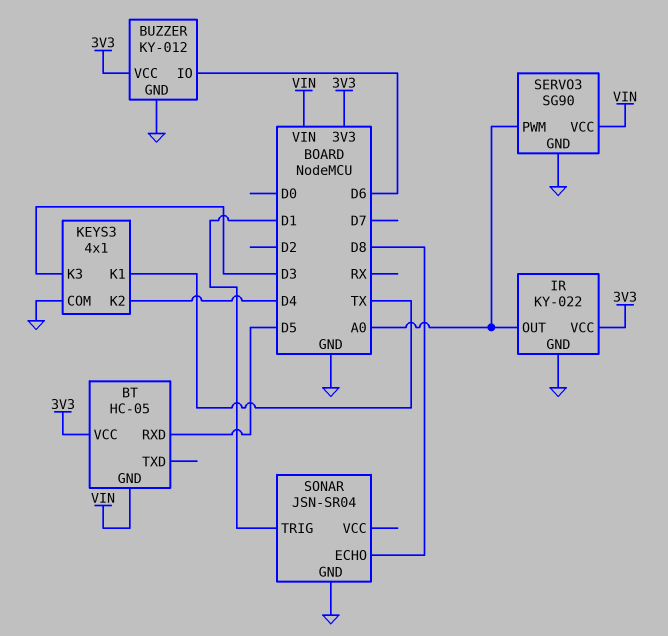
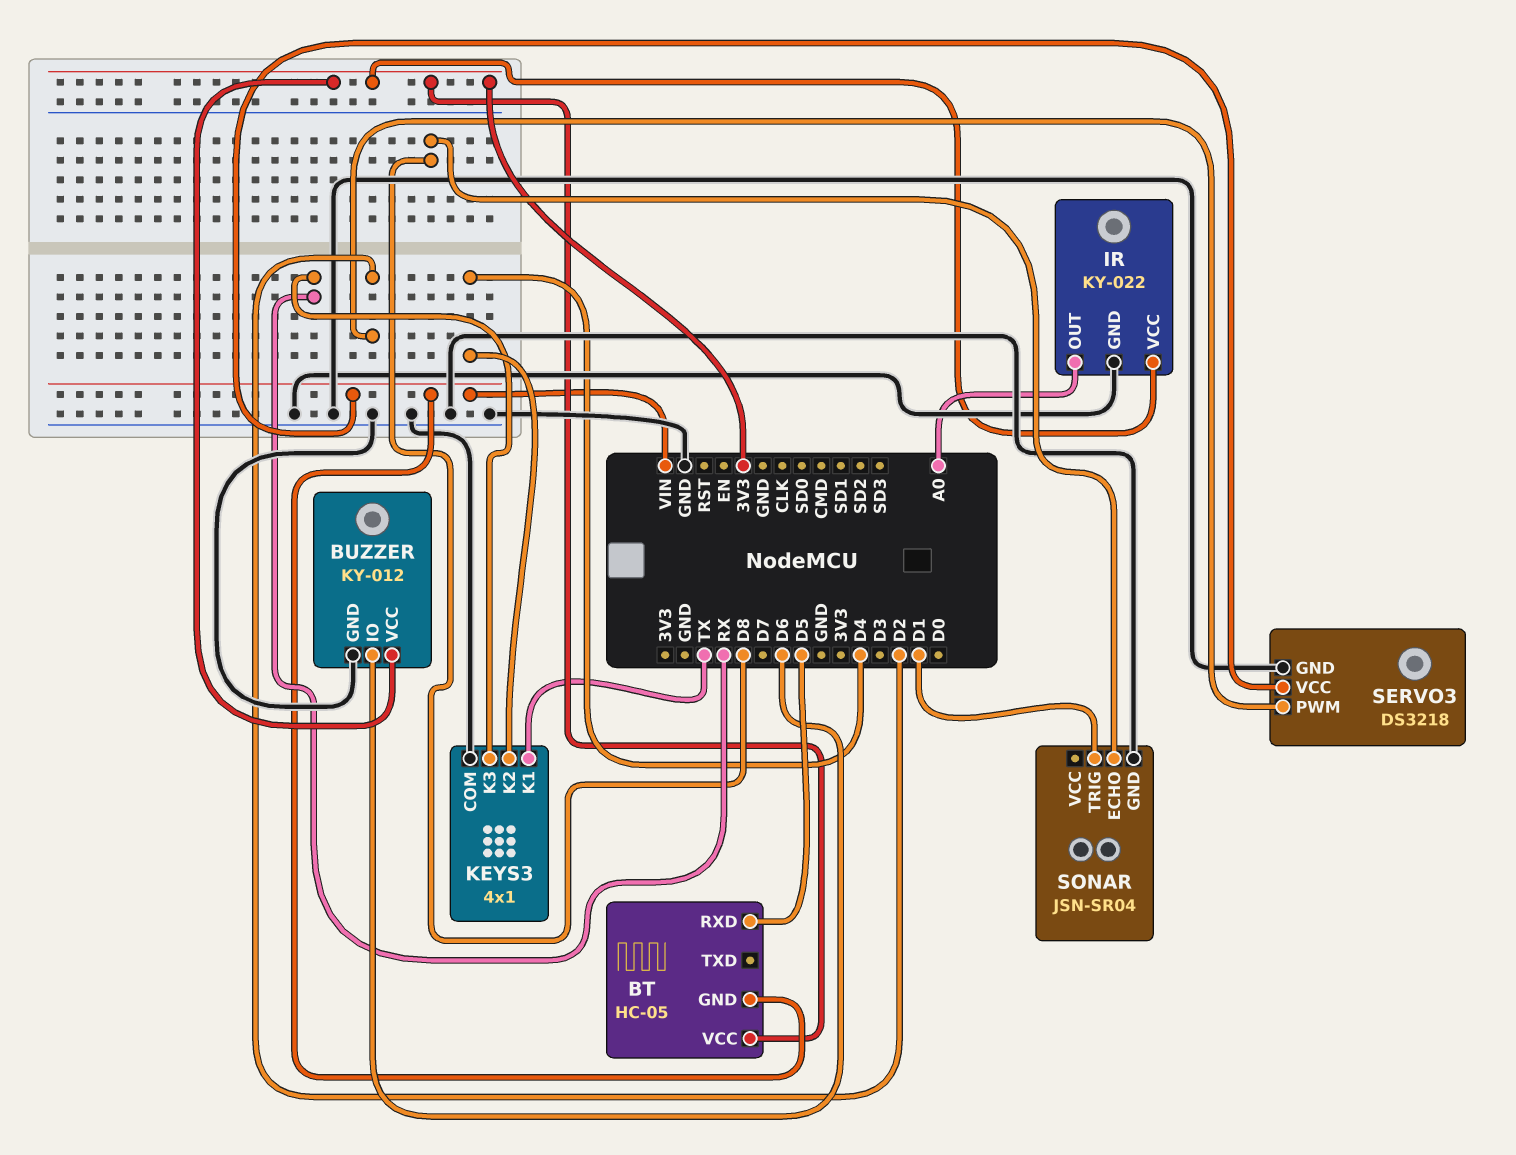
KEYS3 pin K3: D3 -> RX
SERVO3: SG90 -> DS3218
SERVO3 pin PWM: A0 -> D2

